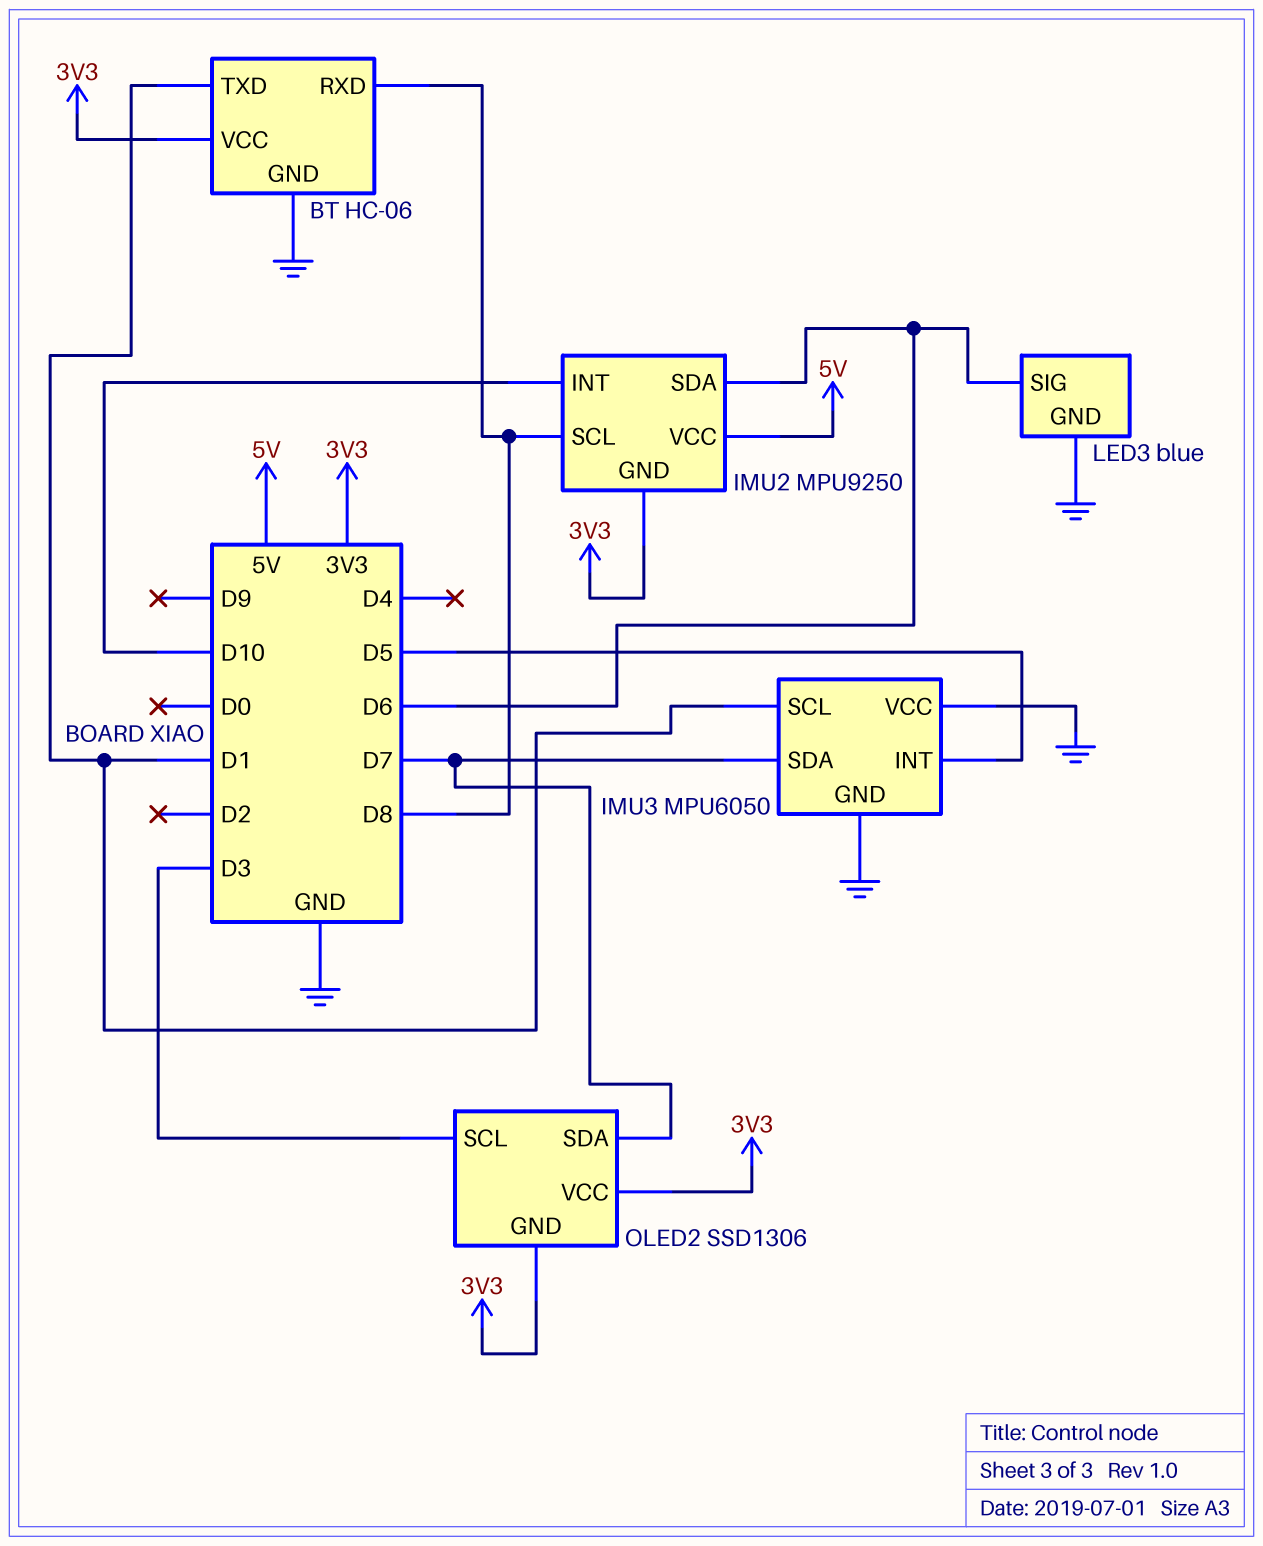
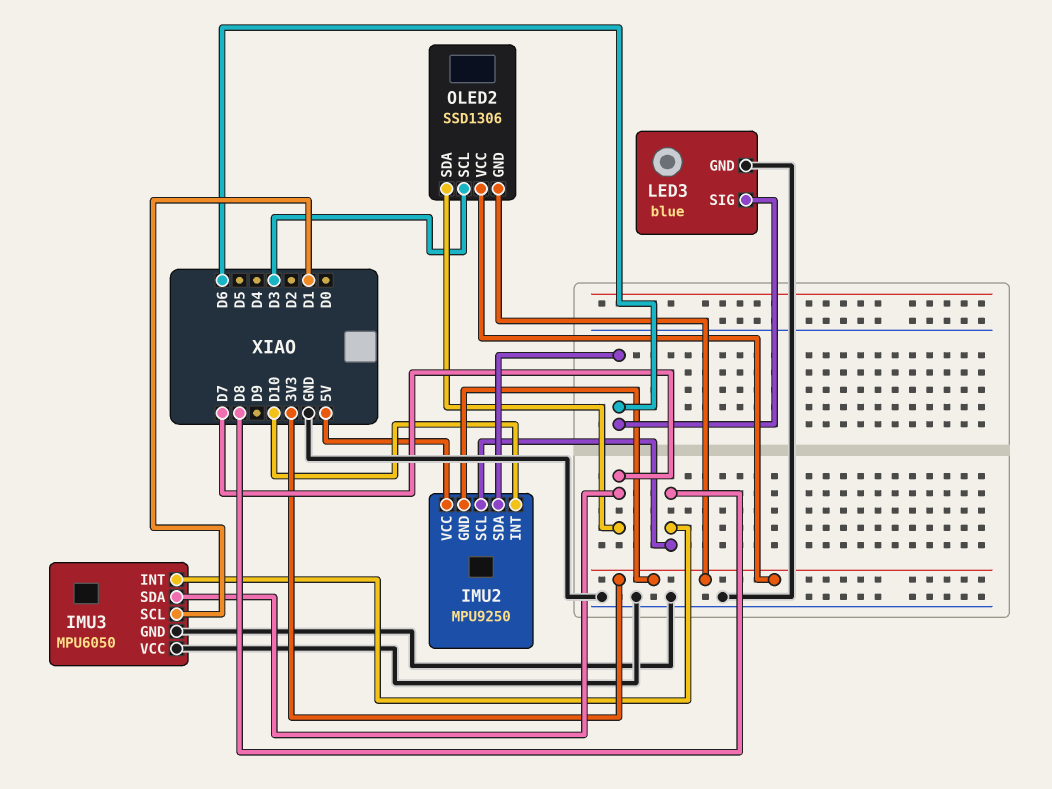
BT: HC-06 -> none
BT pin GND: GND -> none
BT pin RXD: D8 -> none
BT pin TXD: D1 -> none
BT pin VCC: 3V3 -> none
IMU3 pin INT: D5 -> D8

